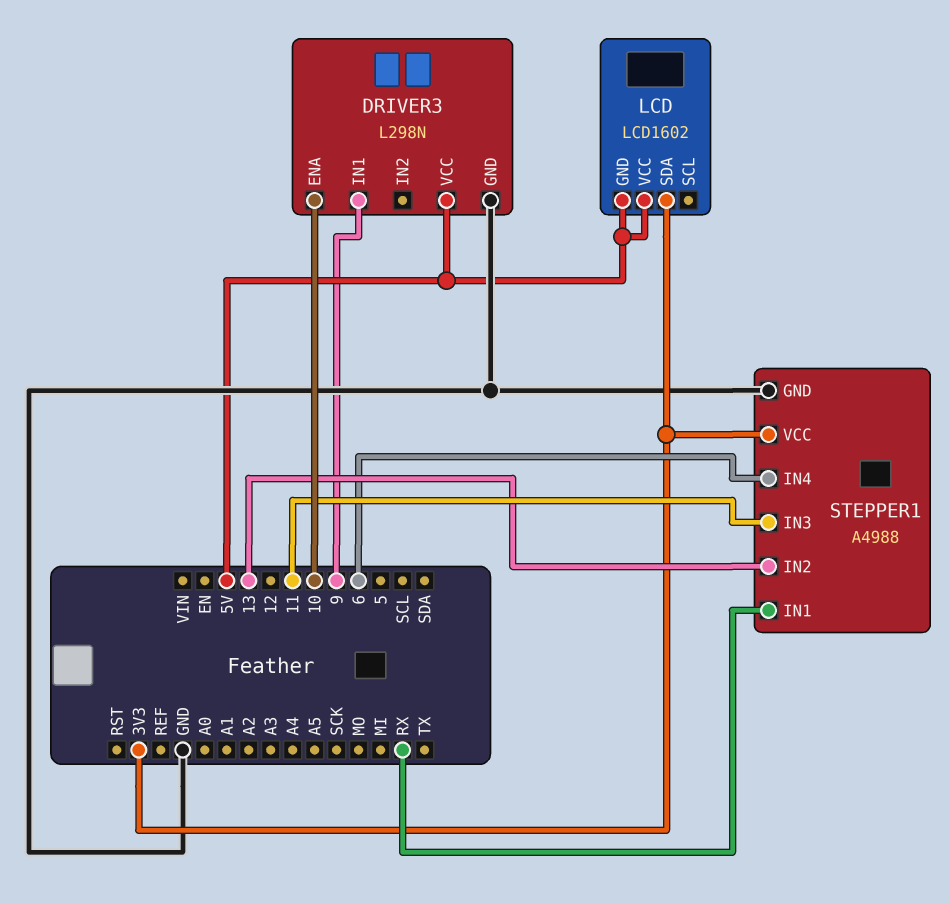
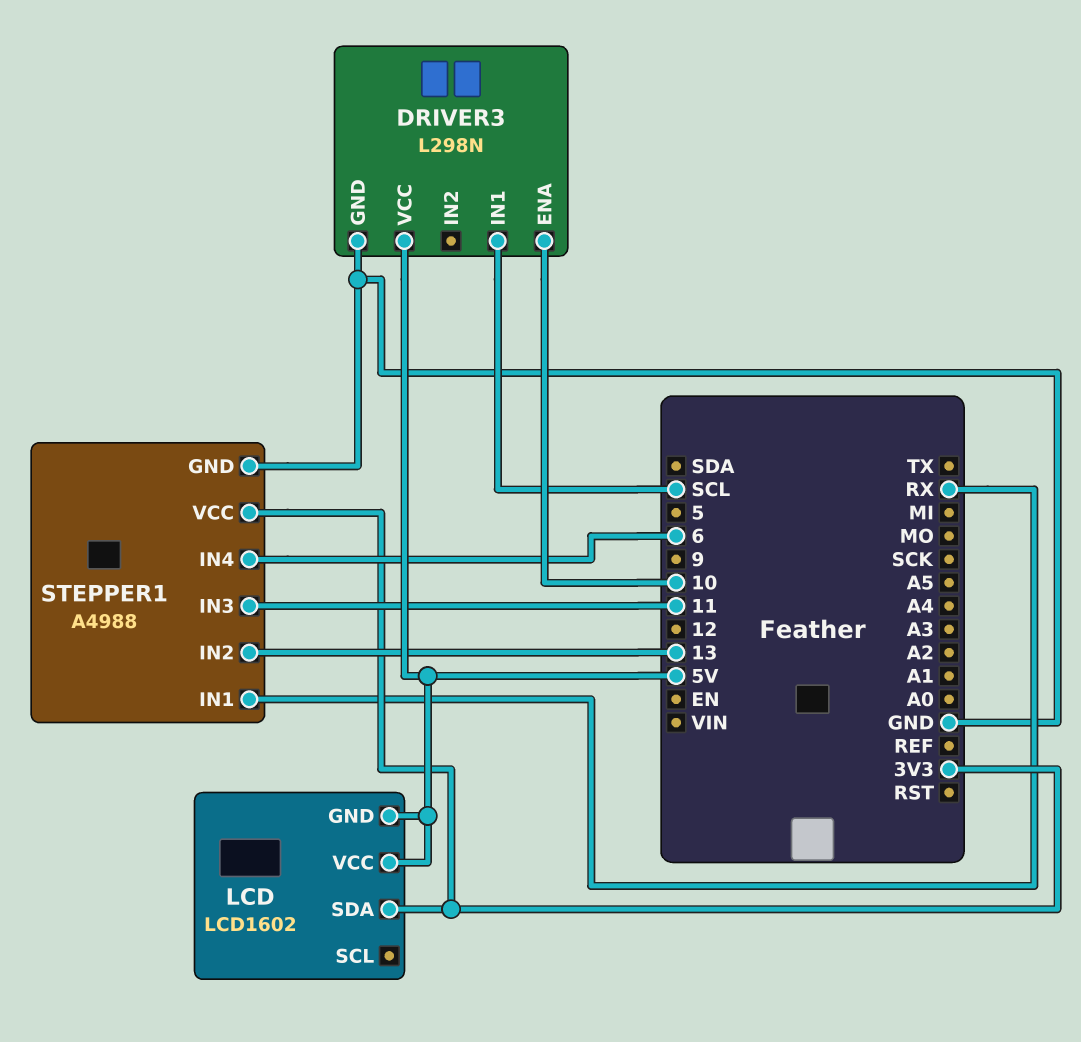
DRIVER3 pin IN1: 9 -> SCL

